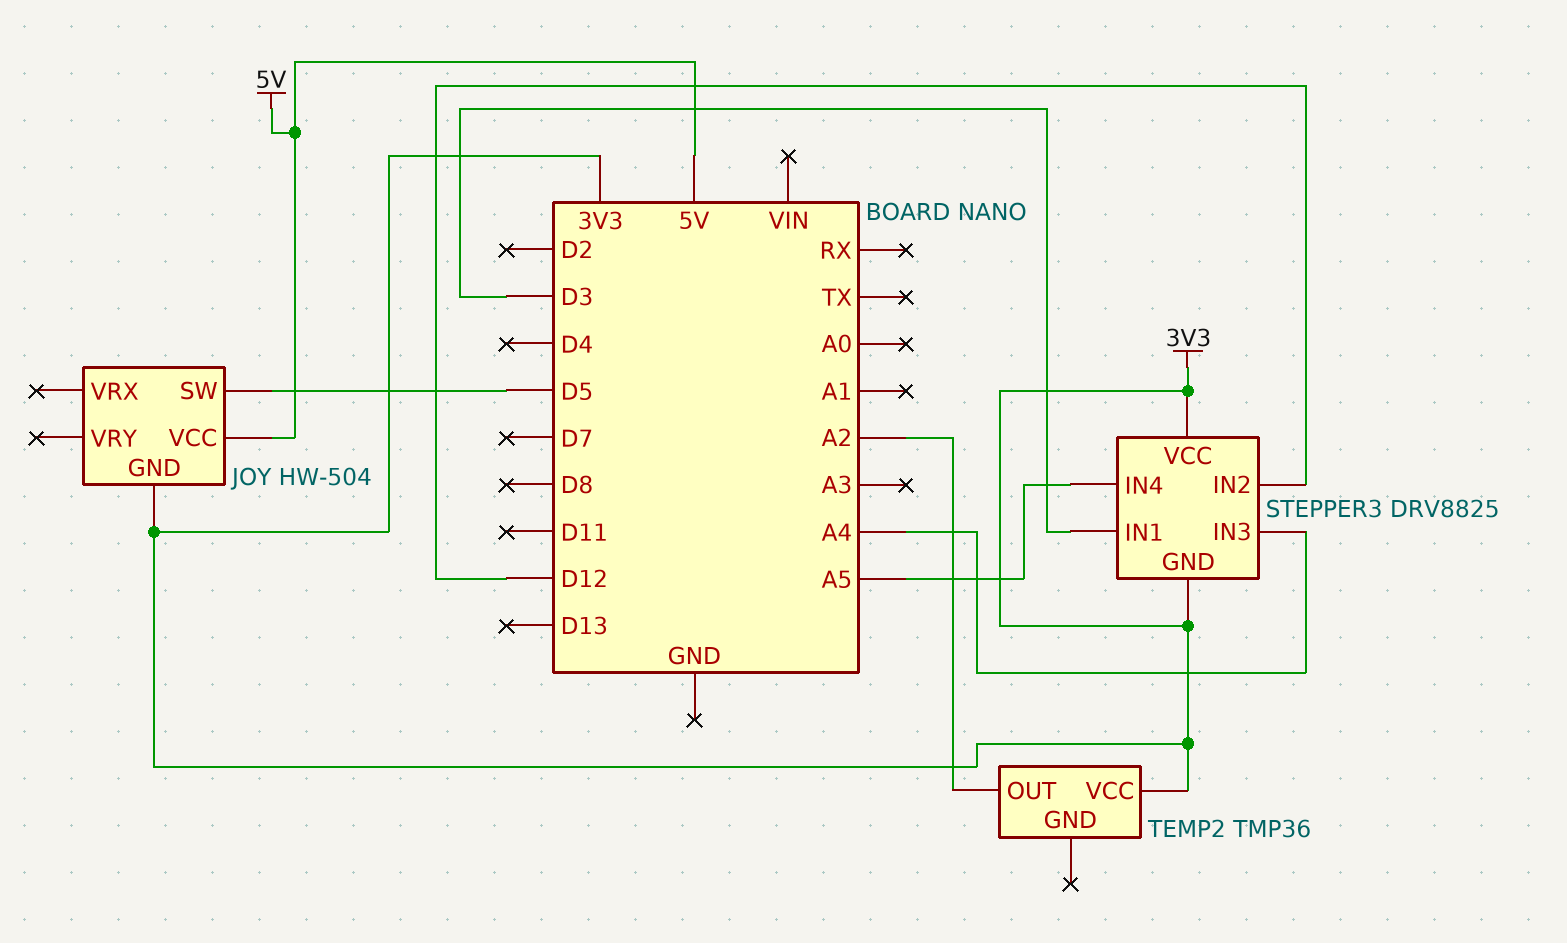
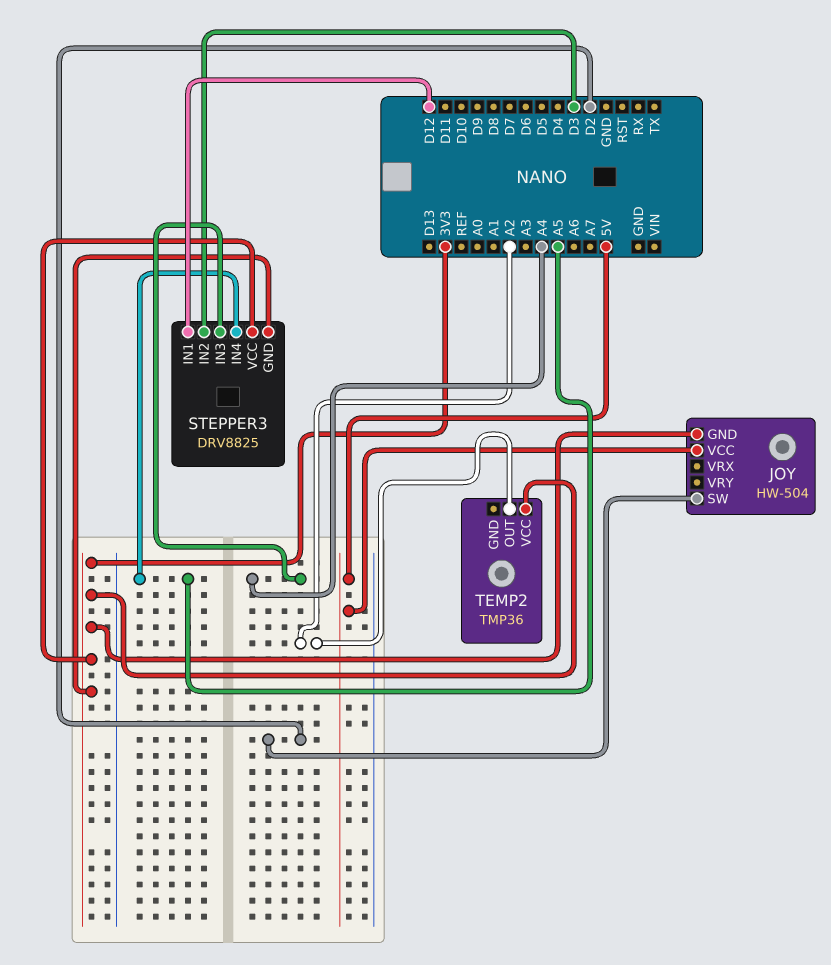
JOY pin SW: D5 -> D2
STEPPER3 pin IN1: D3 -> D12
STEPPER3 pin IN2: D12 -> D3

